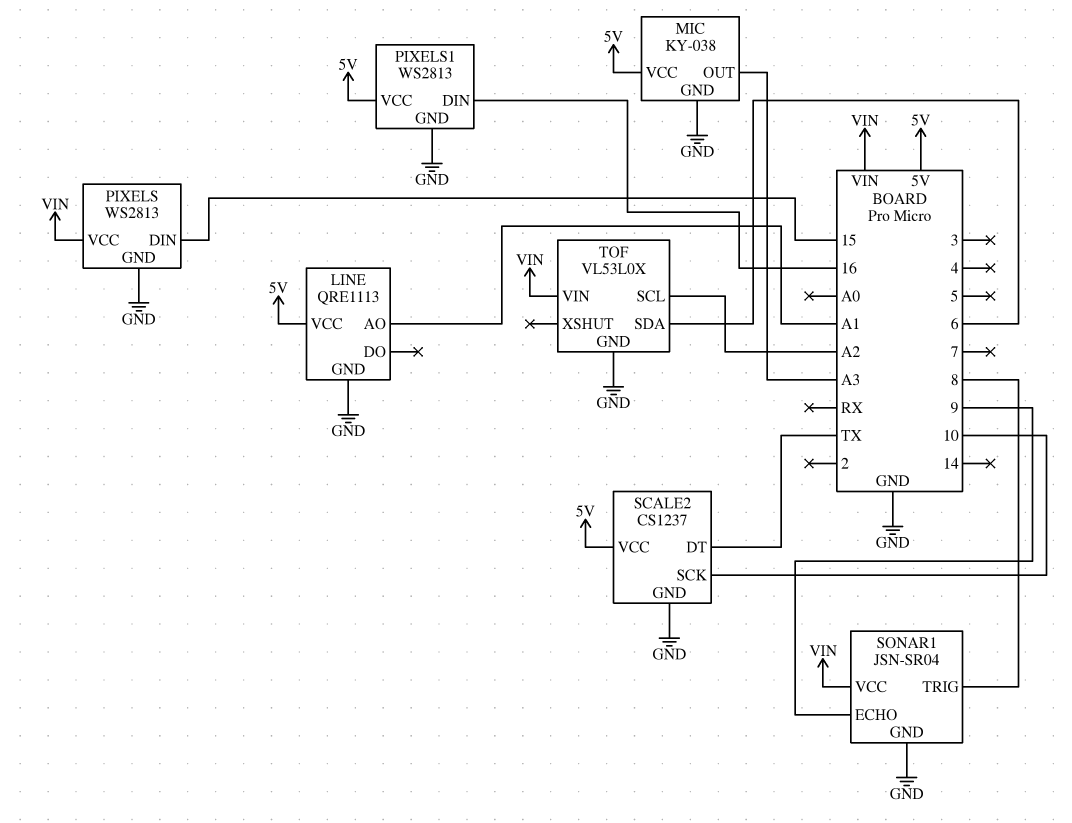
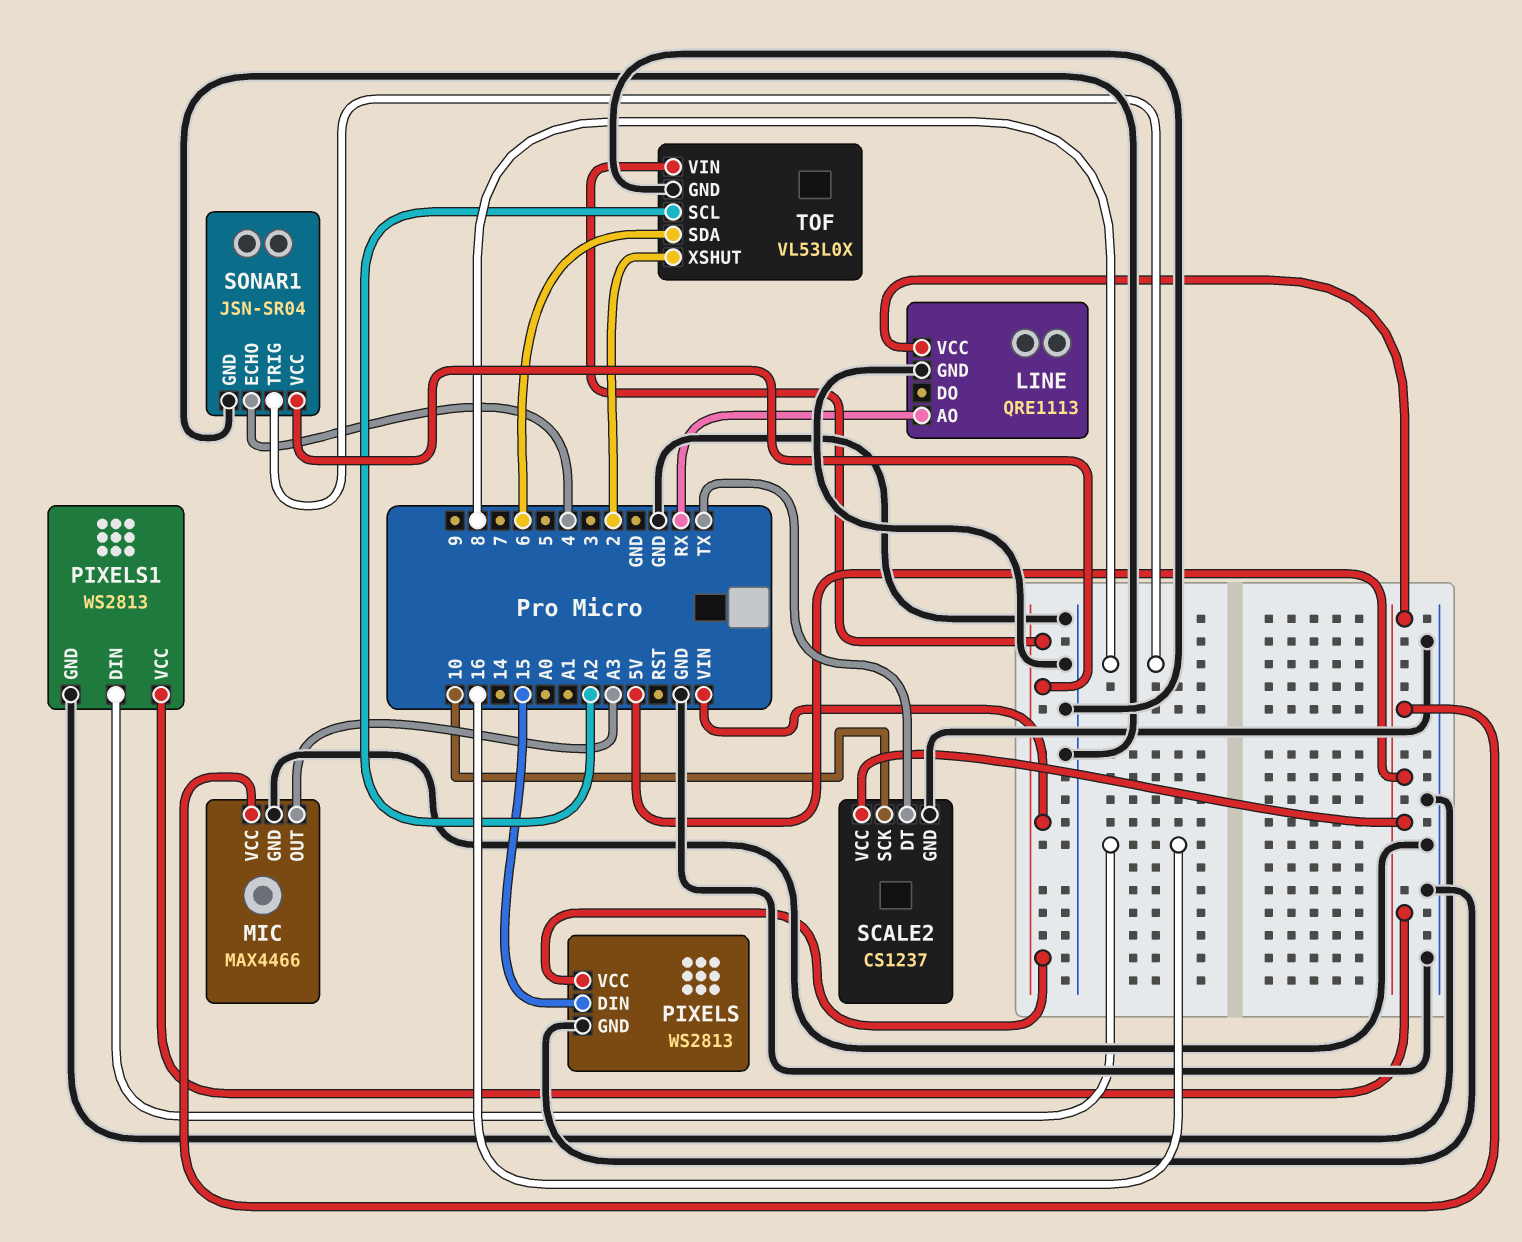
LINE pin AO: A1 -> RX
MIC: KY-038 -> MAX4466
SONAR1 pin ECHO: 9 -> 4
TOF pin XSHUT: none -> 2

